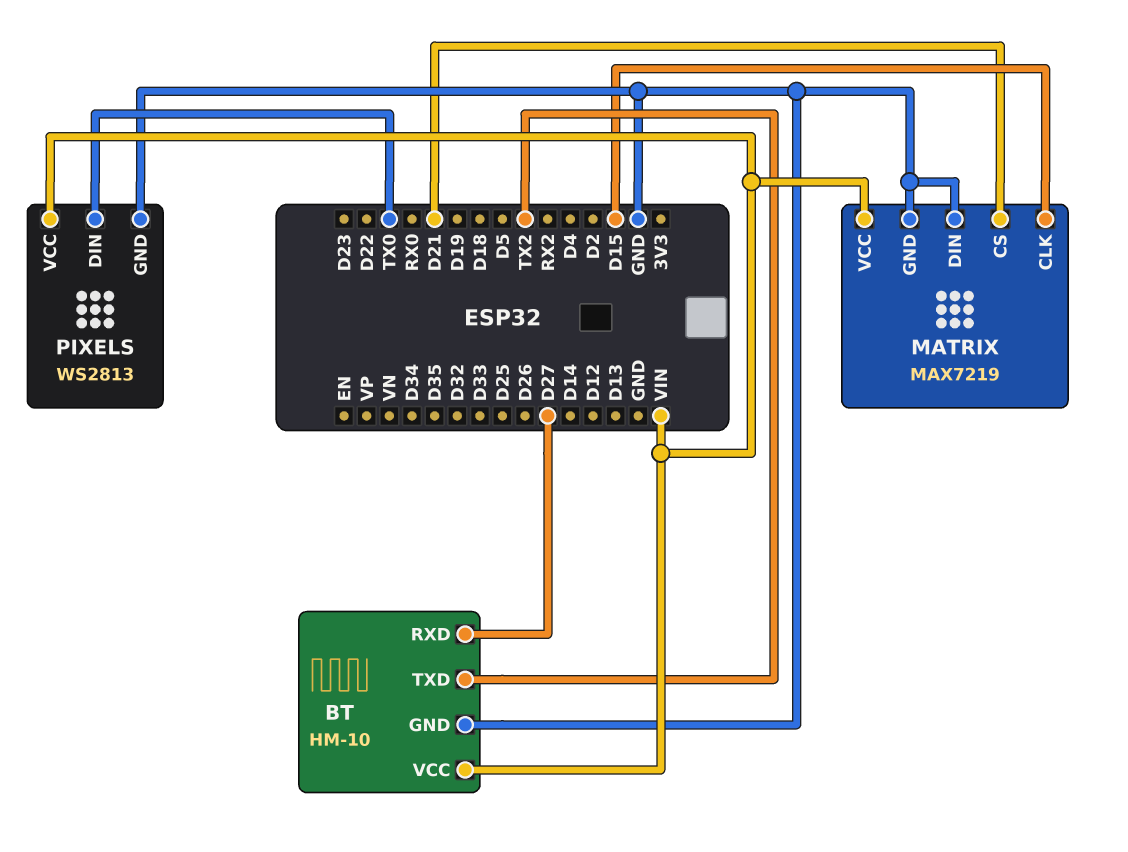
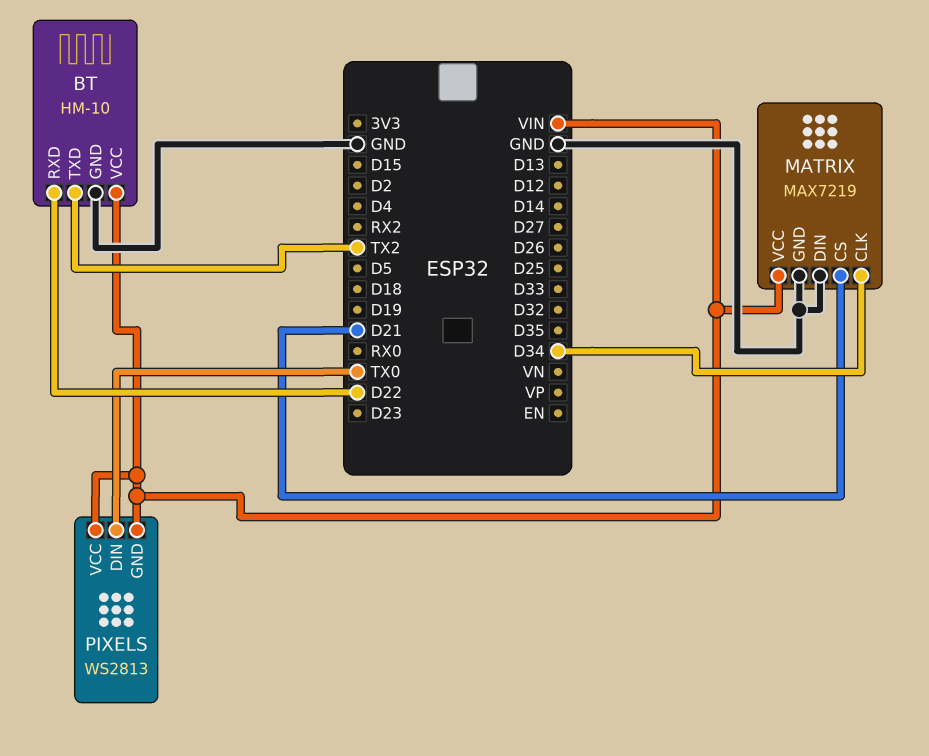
BT pin RXD: D27 -> D22
MATRIX pin CLK: D15 -> D34
PIXELS pin GND: GND -> VIN

